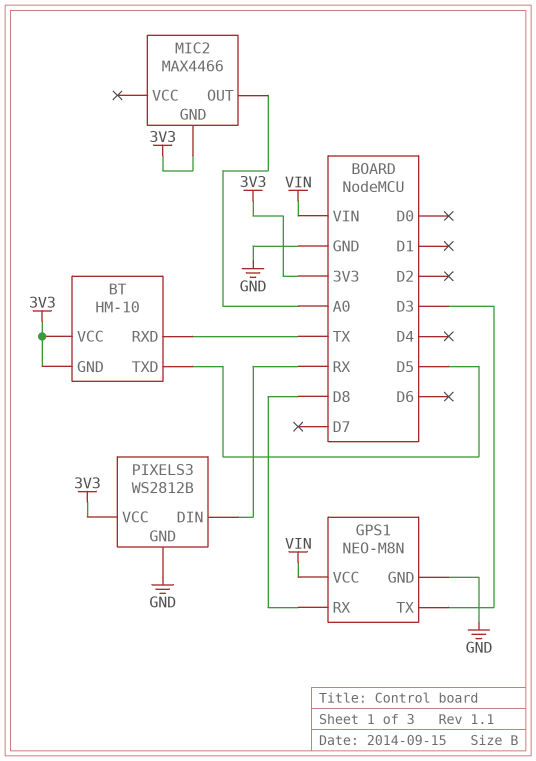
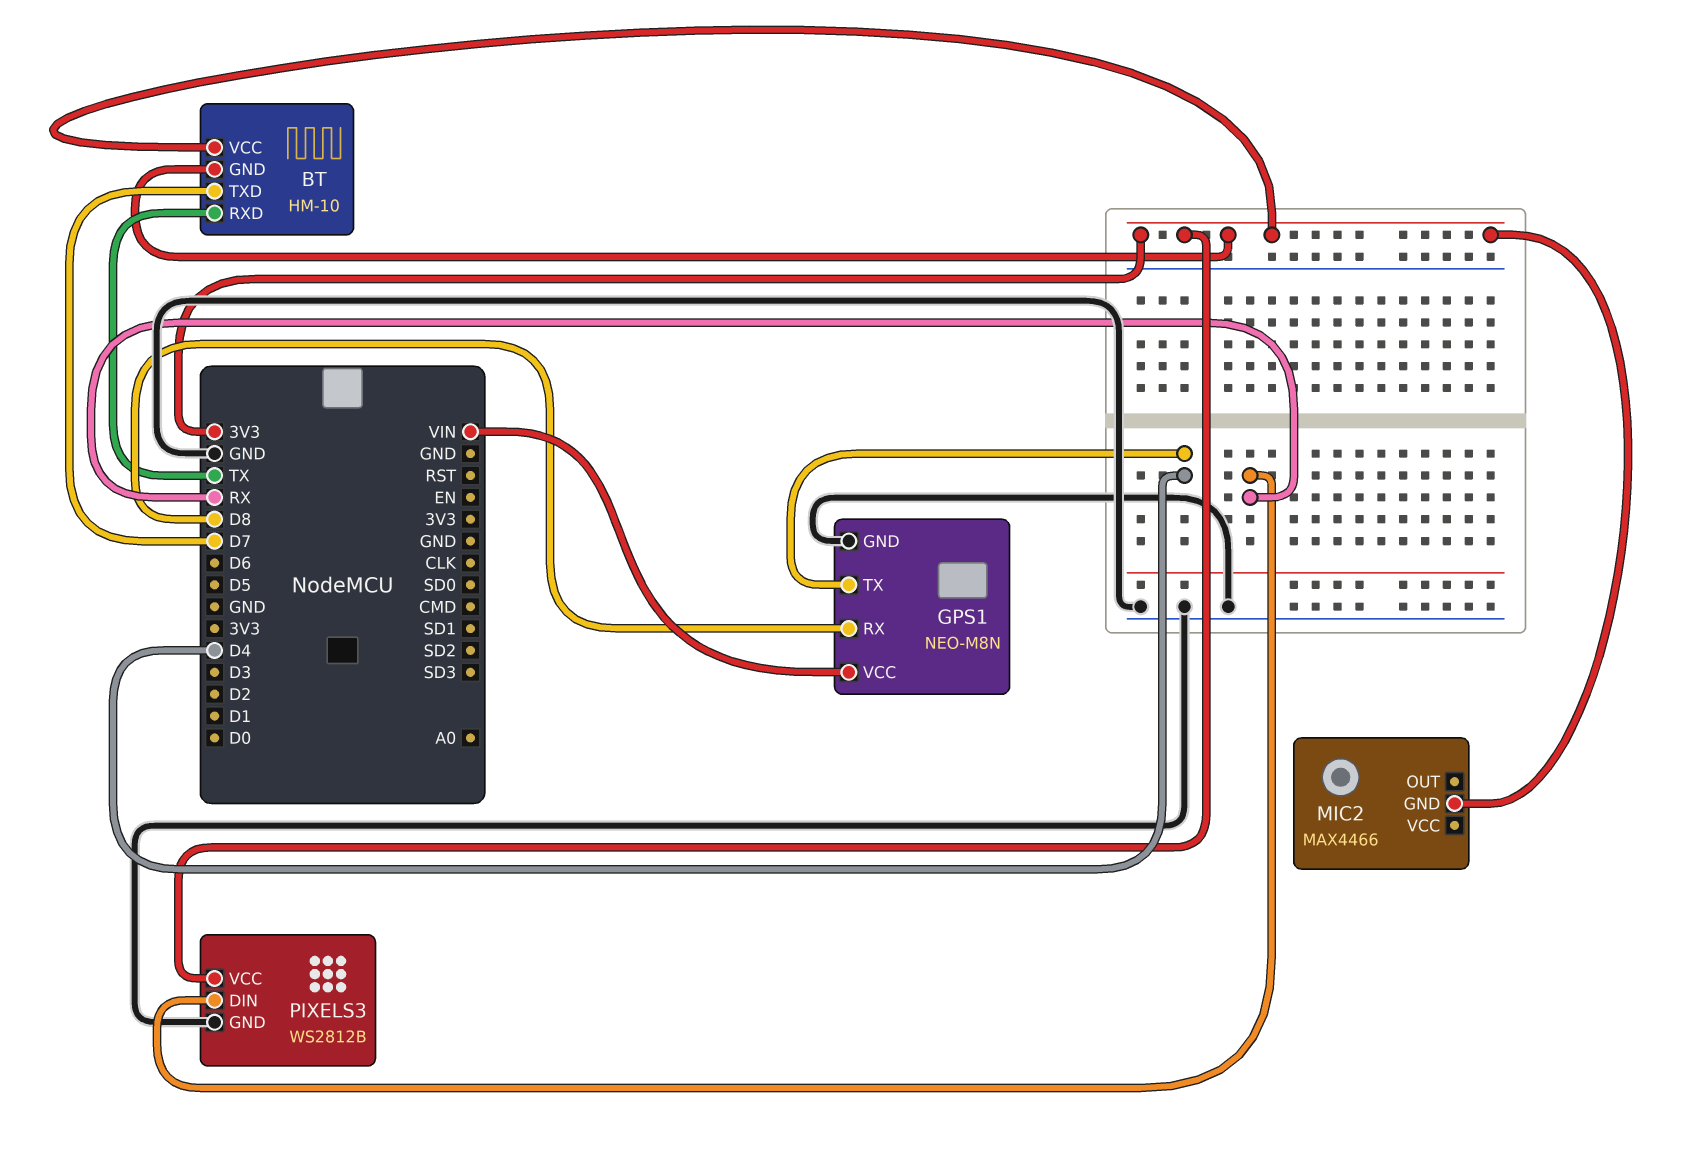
BT pin TXD: D5 -> D7
GPS1 pin TX: D3 -> D4
MIC2 pin OUT: A0 -> none

